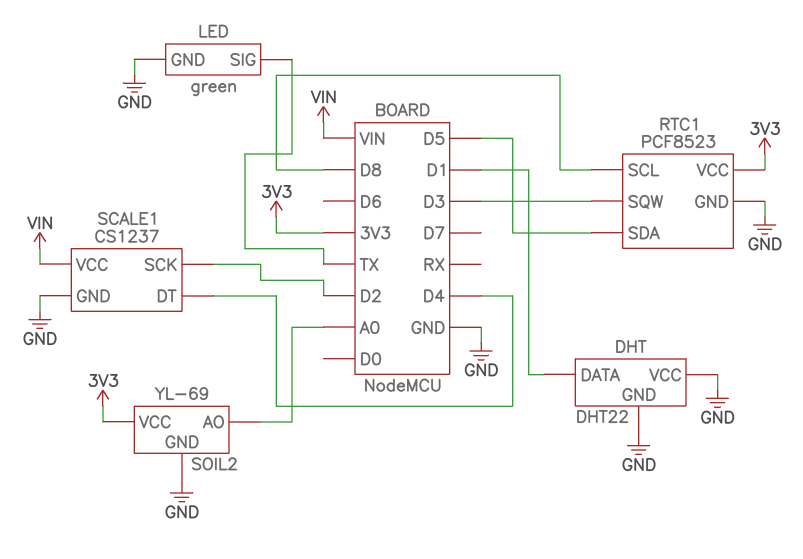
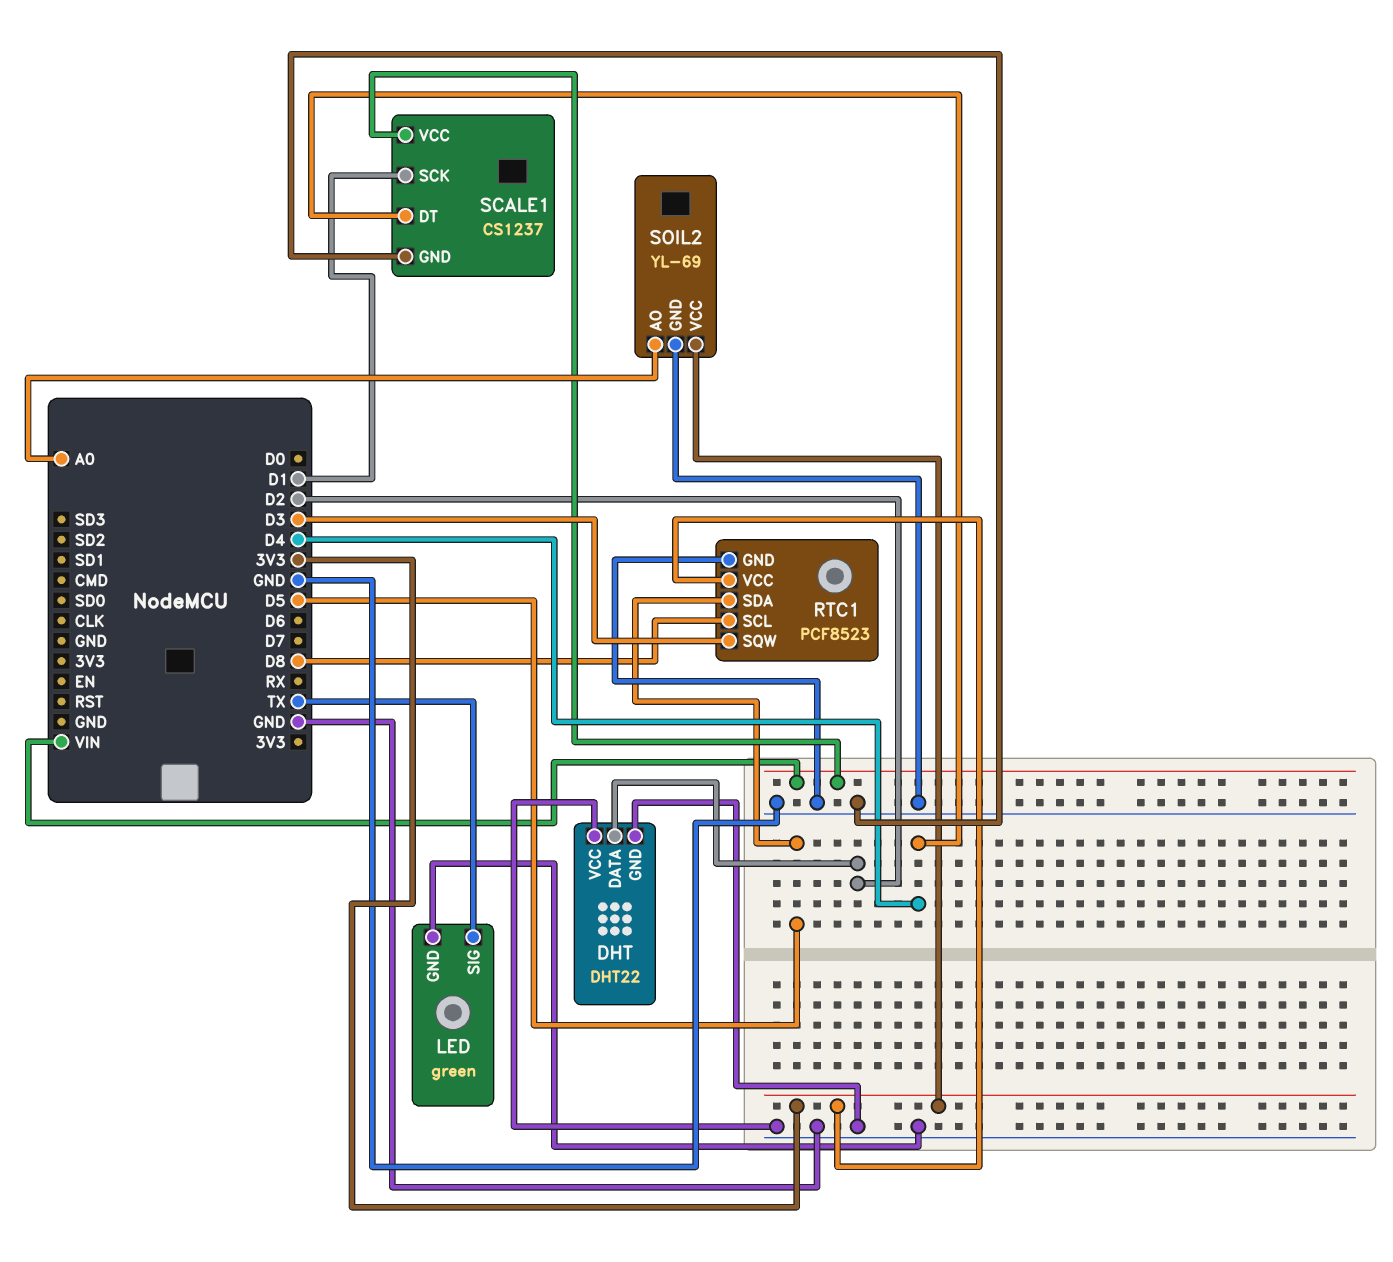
DHT pin DATA: D1 -> D2
SCALE1 pin SCK: D2 -> D1

